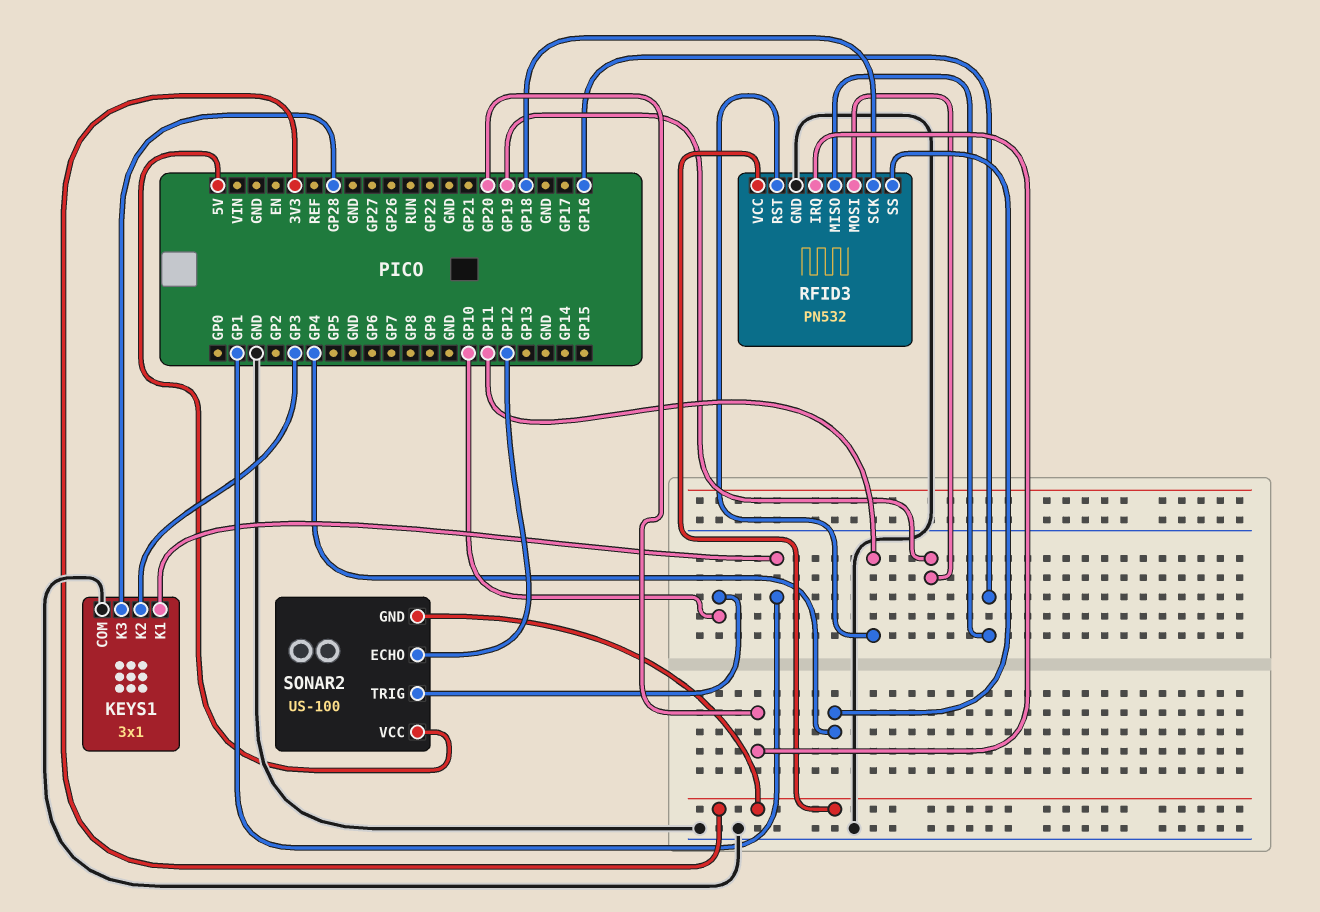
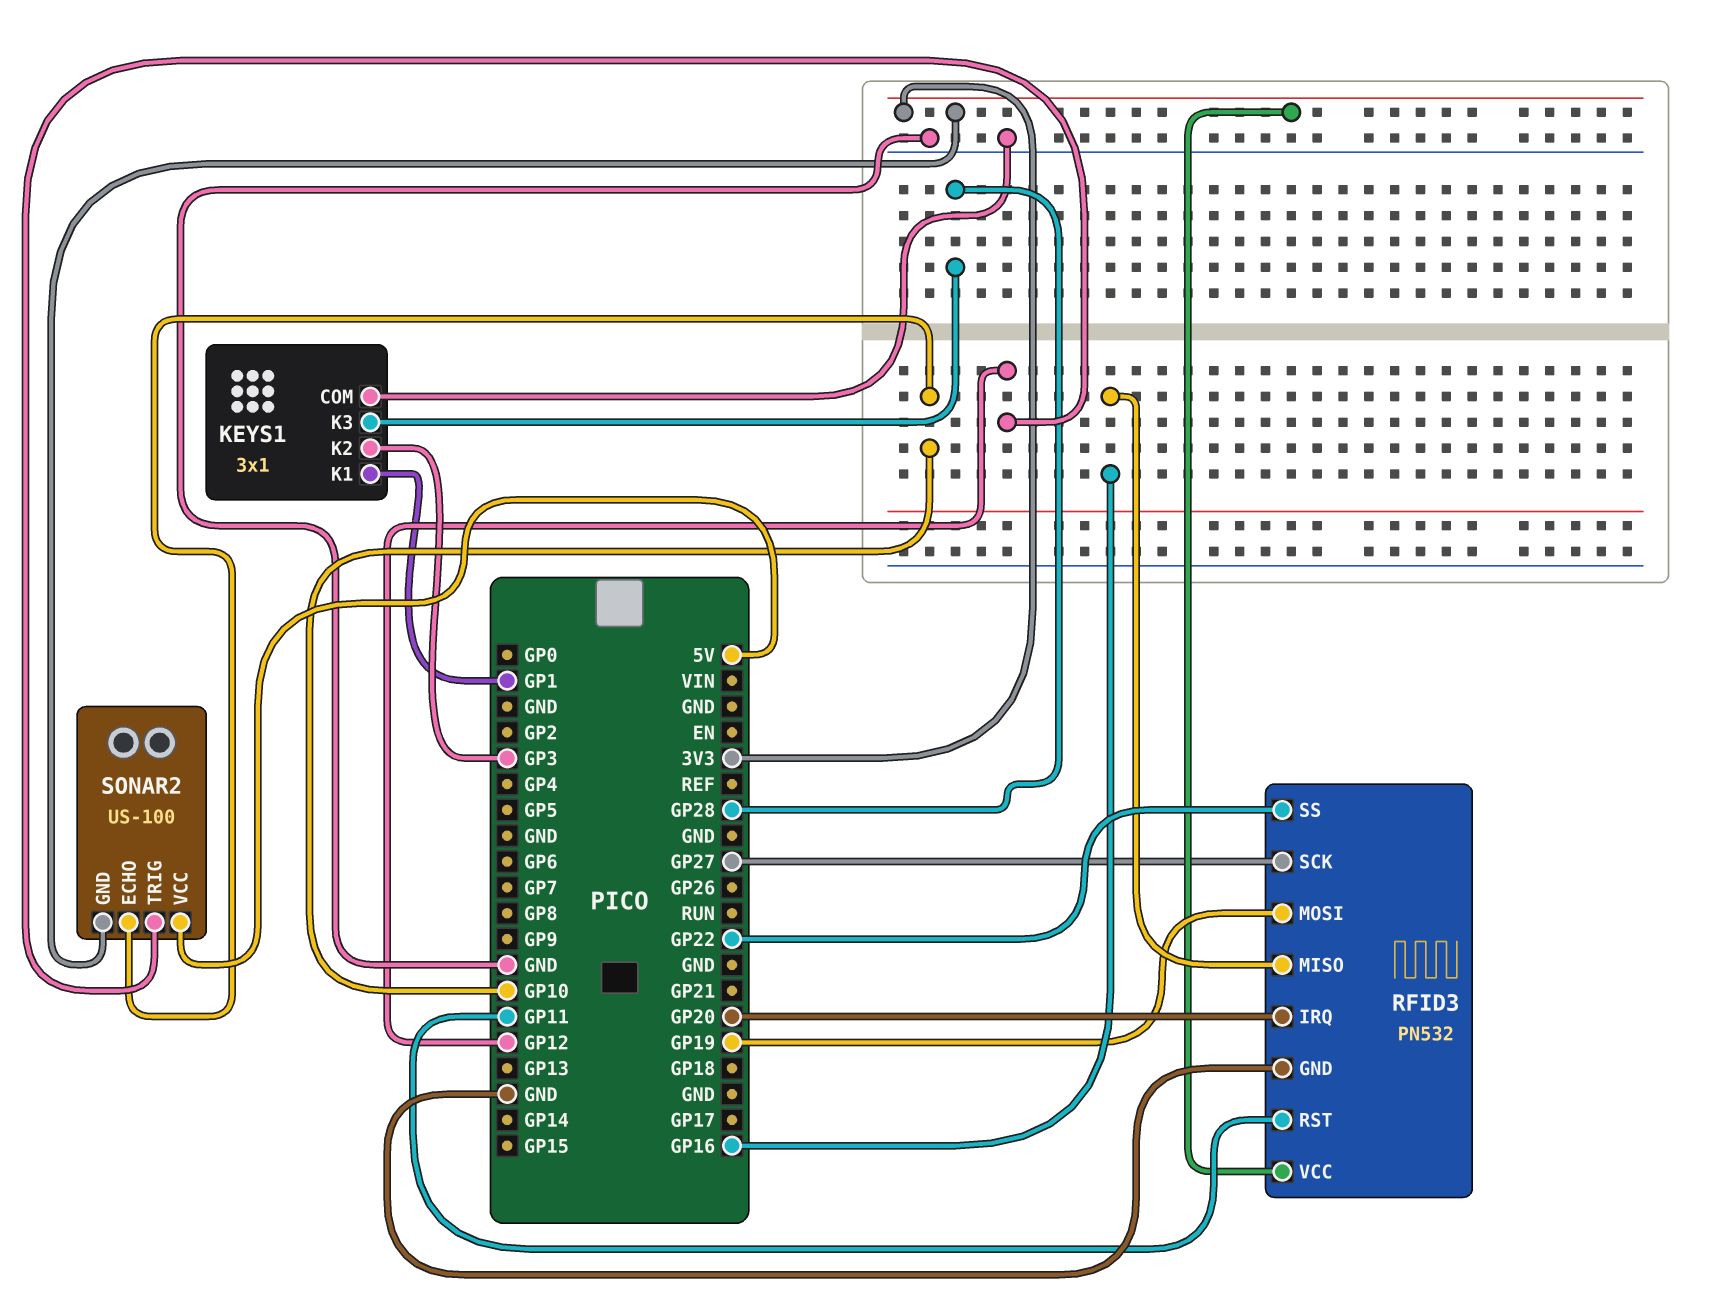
RFID3 pin SCK: GP18 -> GP27
RFID3 pin SS: GP4 -> GP22
SONAR2 pin ECHO: GP12 -> GP10
SONAR2 pin TRIG: GP10 -> GP12

